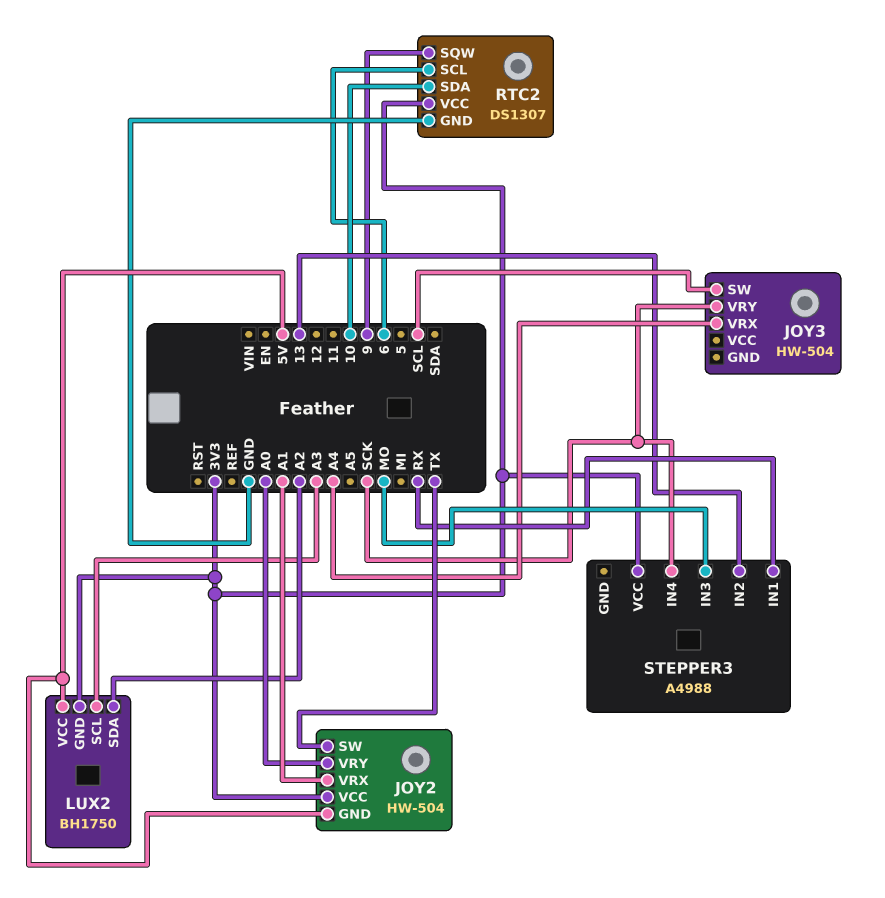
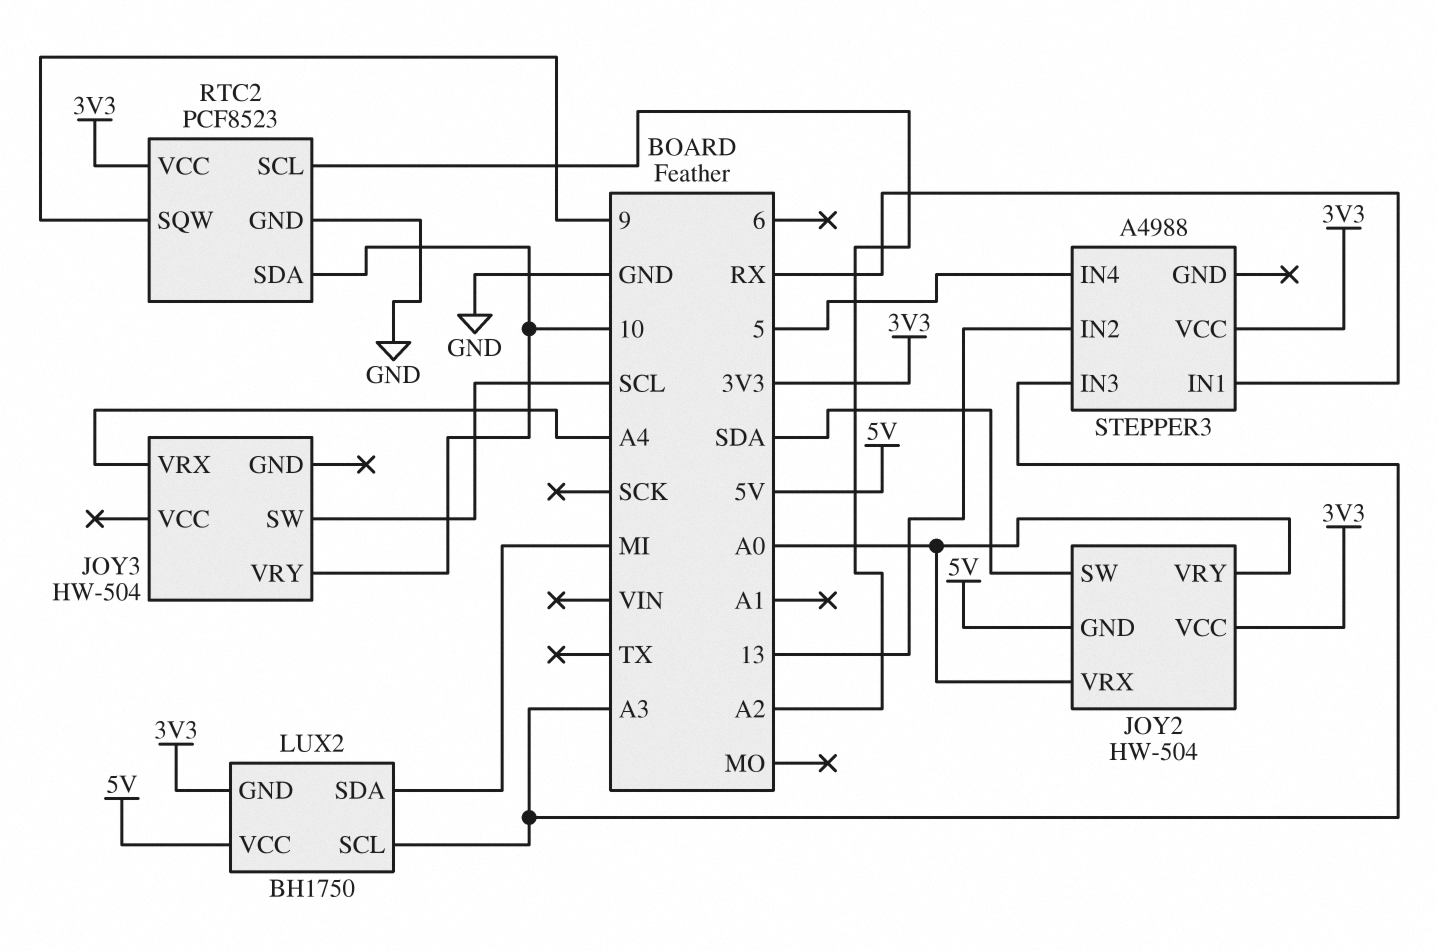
JOY2 pin SW: TX -> SDA
JOY2 pin VRX: A1 -> A0
JOY3 pin VRY: SCK -> 10
LUX2 pin SDA: A2 -> MI
RTC2: DS1307 -> PCF8523
RTC2 pin SCL: 6 -> A2
STEPPER3 pin IN3: MO -> A3
STEPPER3 pin IN4: SCK -> 5

